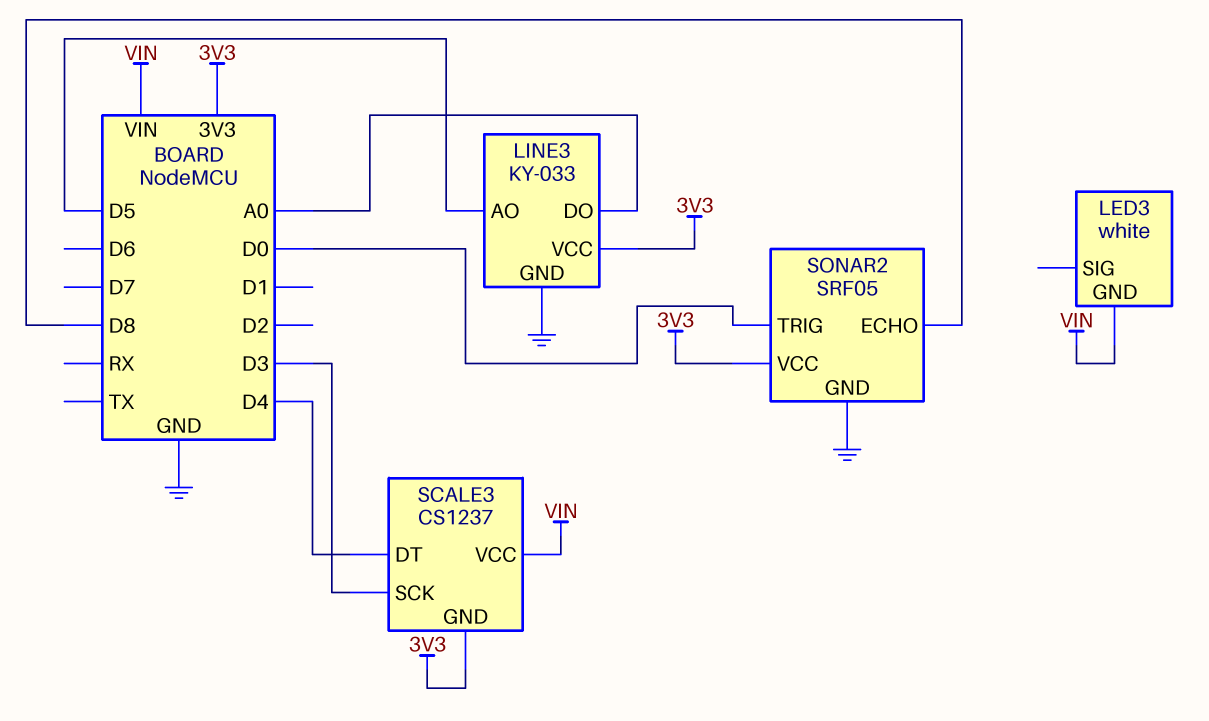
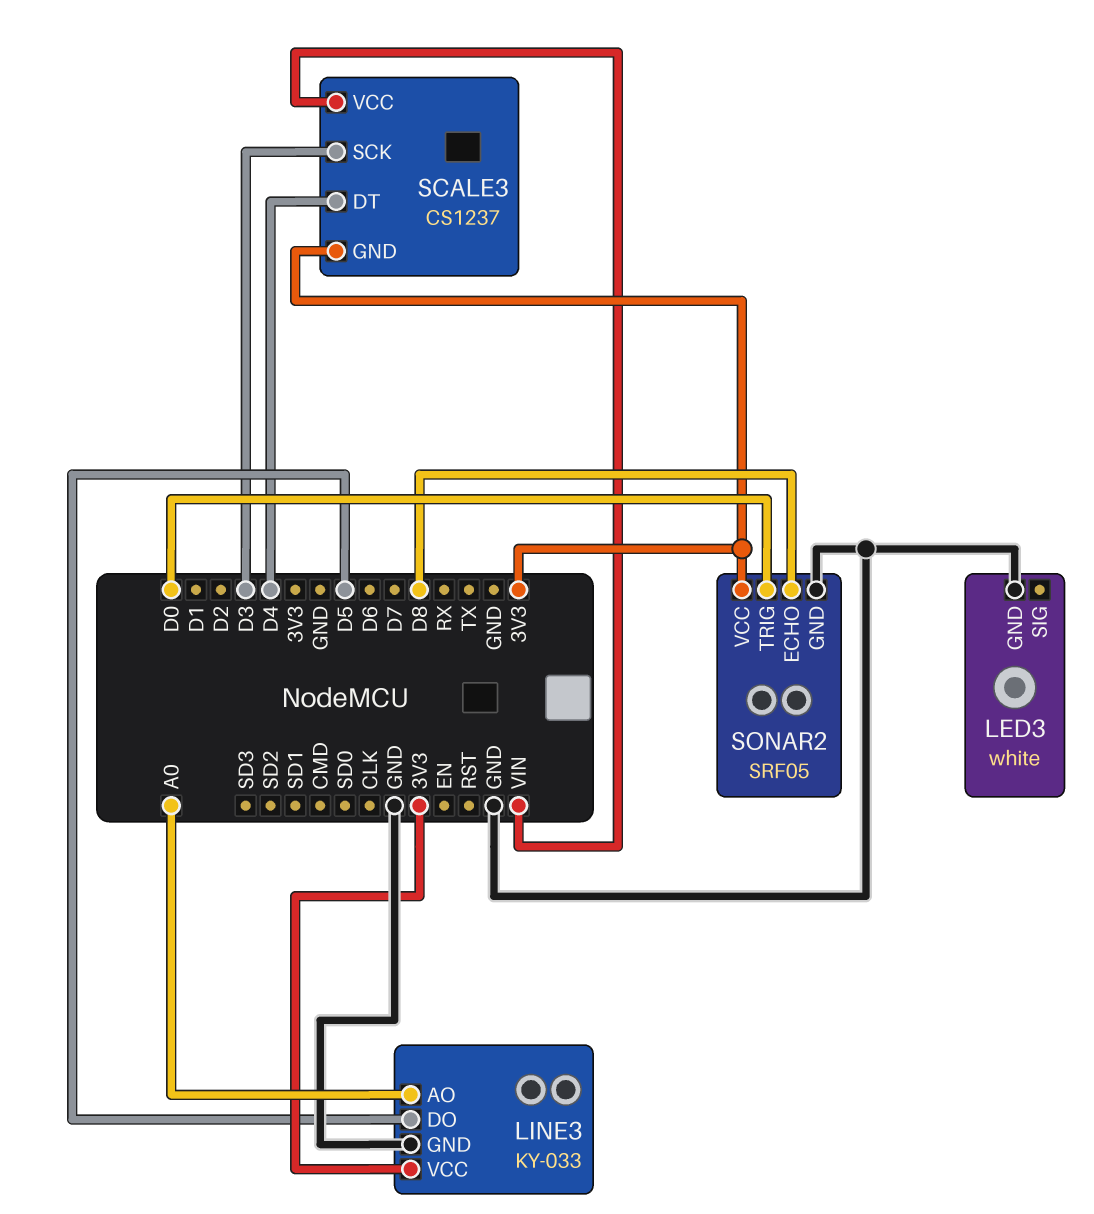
LED3 pin GND: VIN -> GND
LINE3 pin AO: D5 -> A0
LINE3 pin DO: A0 -> D5

